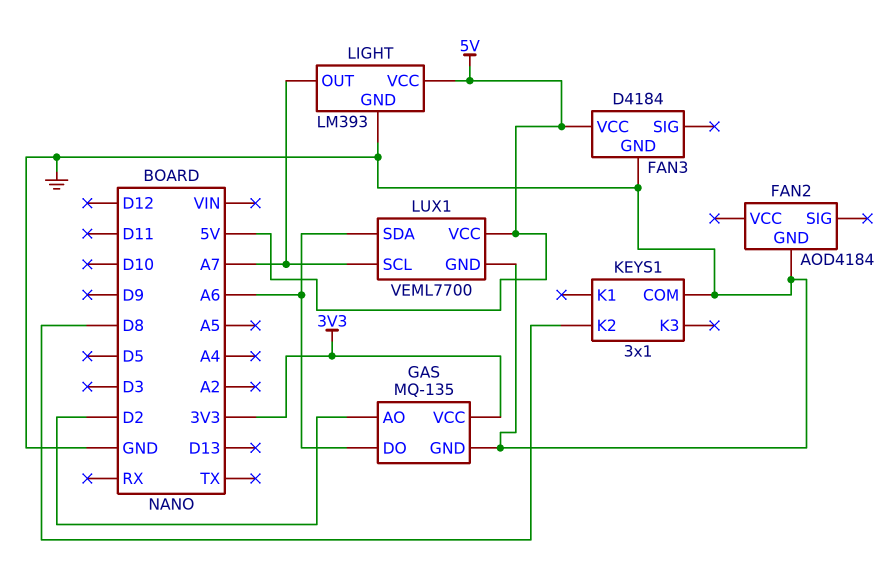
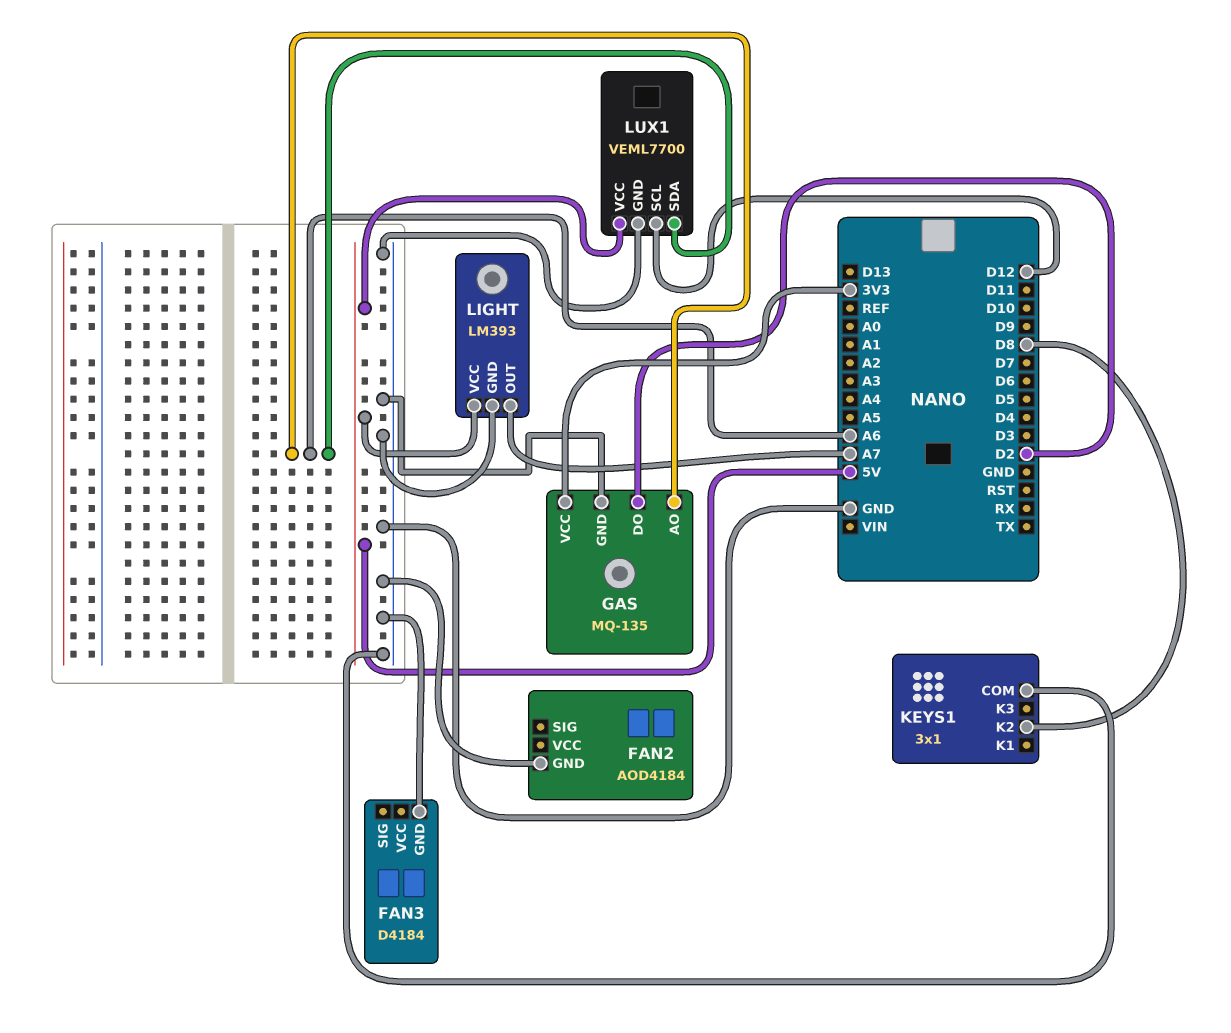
FAN3 pin VCC: 5V -> none
GAS pin AO: D2 -> A6
GAS pin DO: A6 -> D2
LUX1 pin SCL: A7 -> D12

